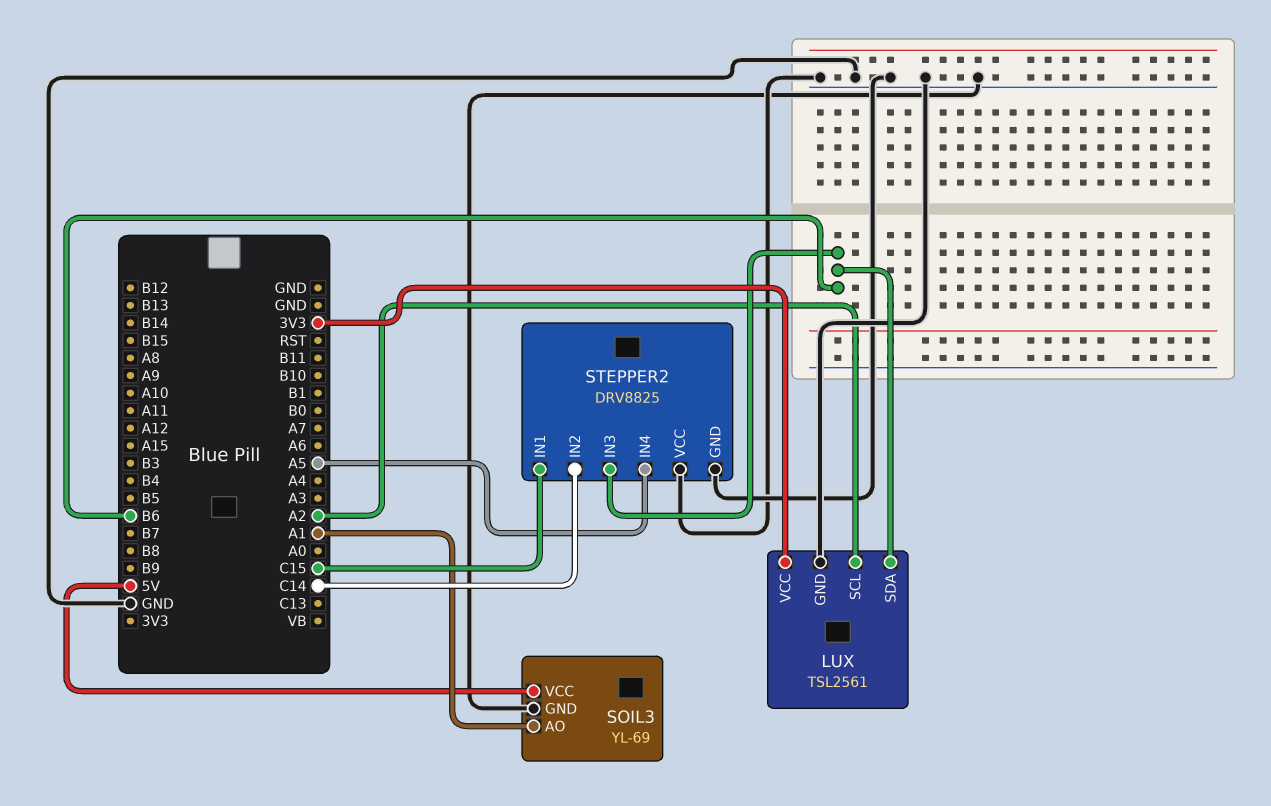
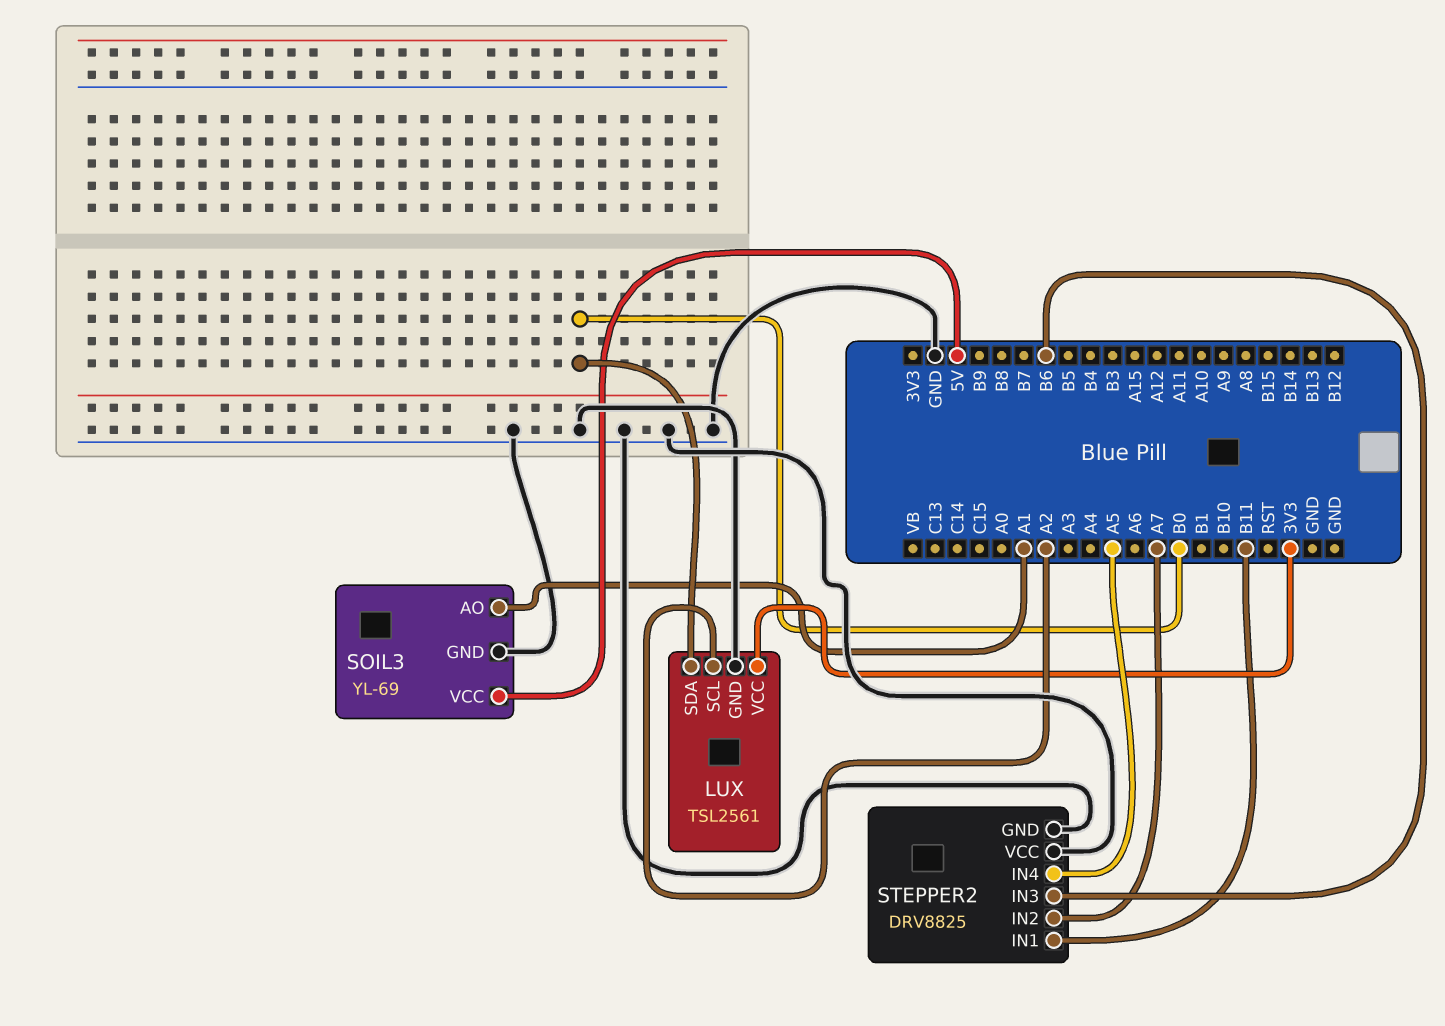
LUX pin SDA: B6 -> B0
STEPPER2 pin IN1: C15 -> B11
STEPPER2 pin IN2: C14 -> A7

